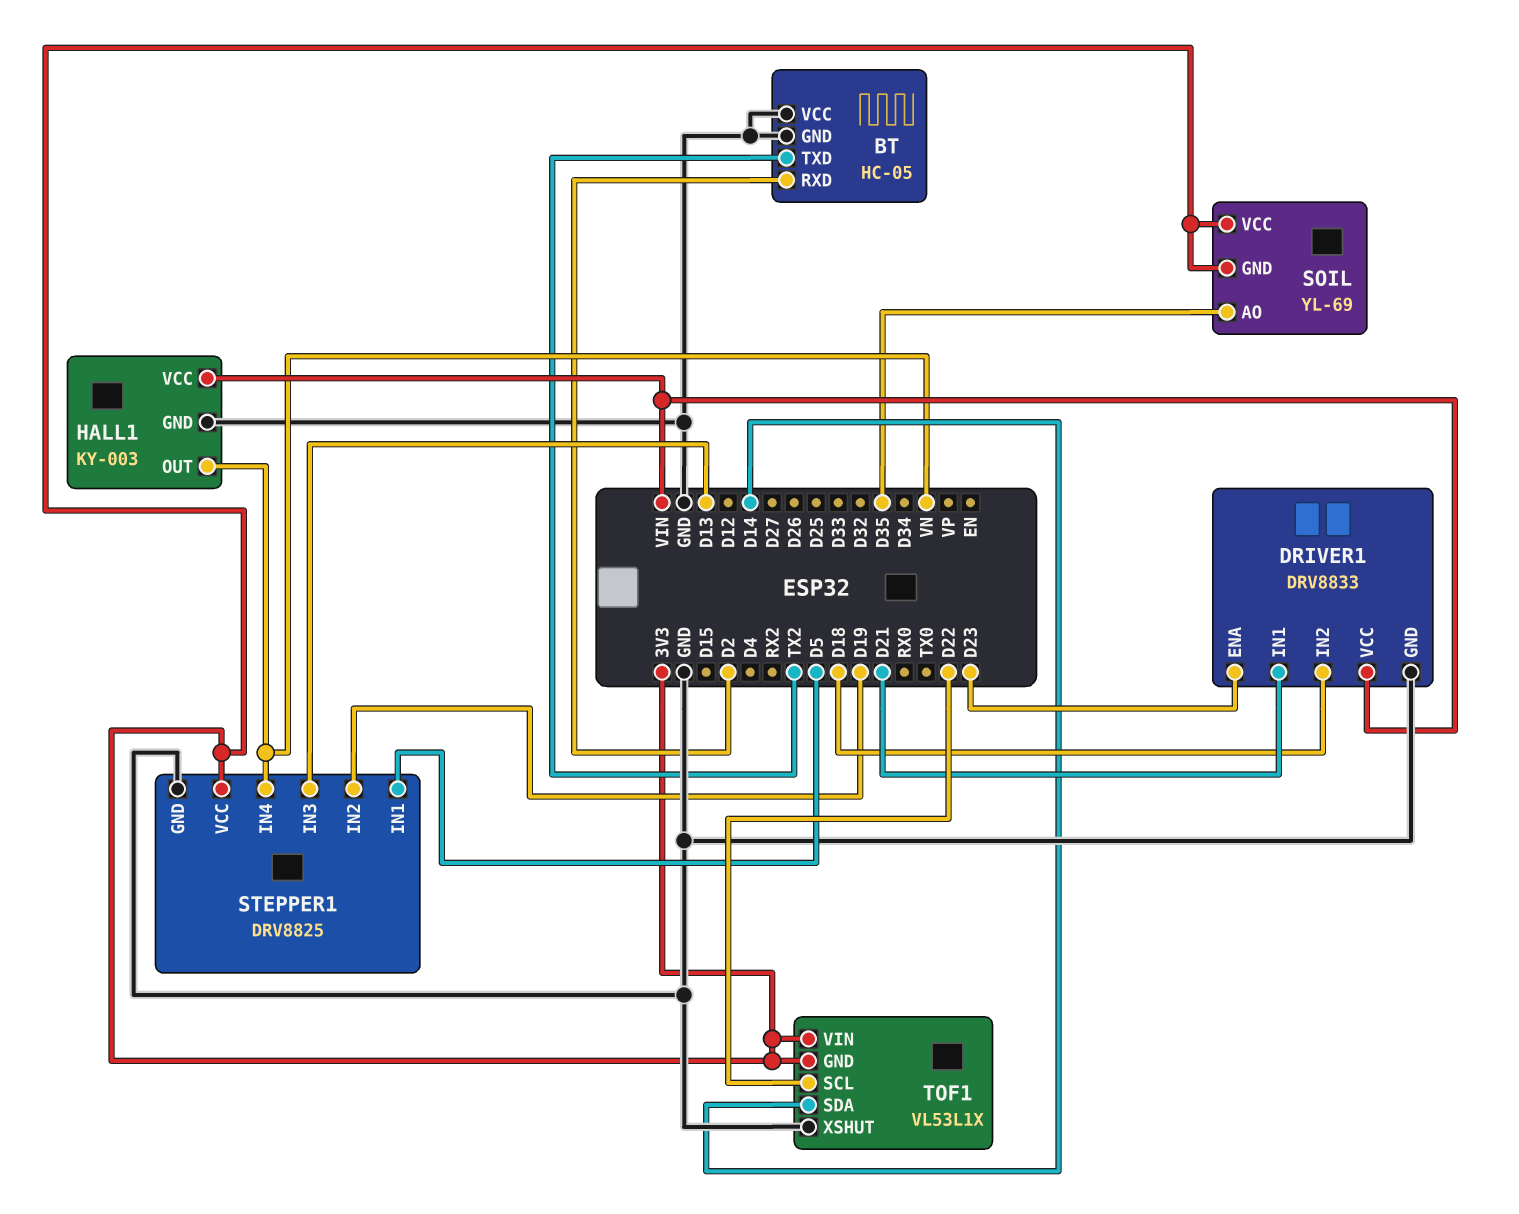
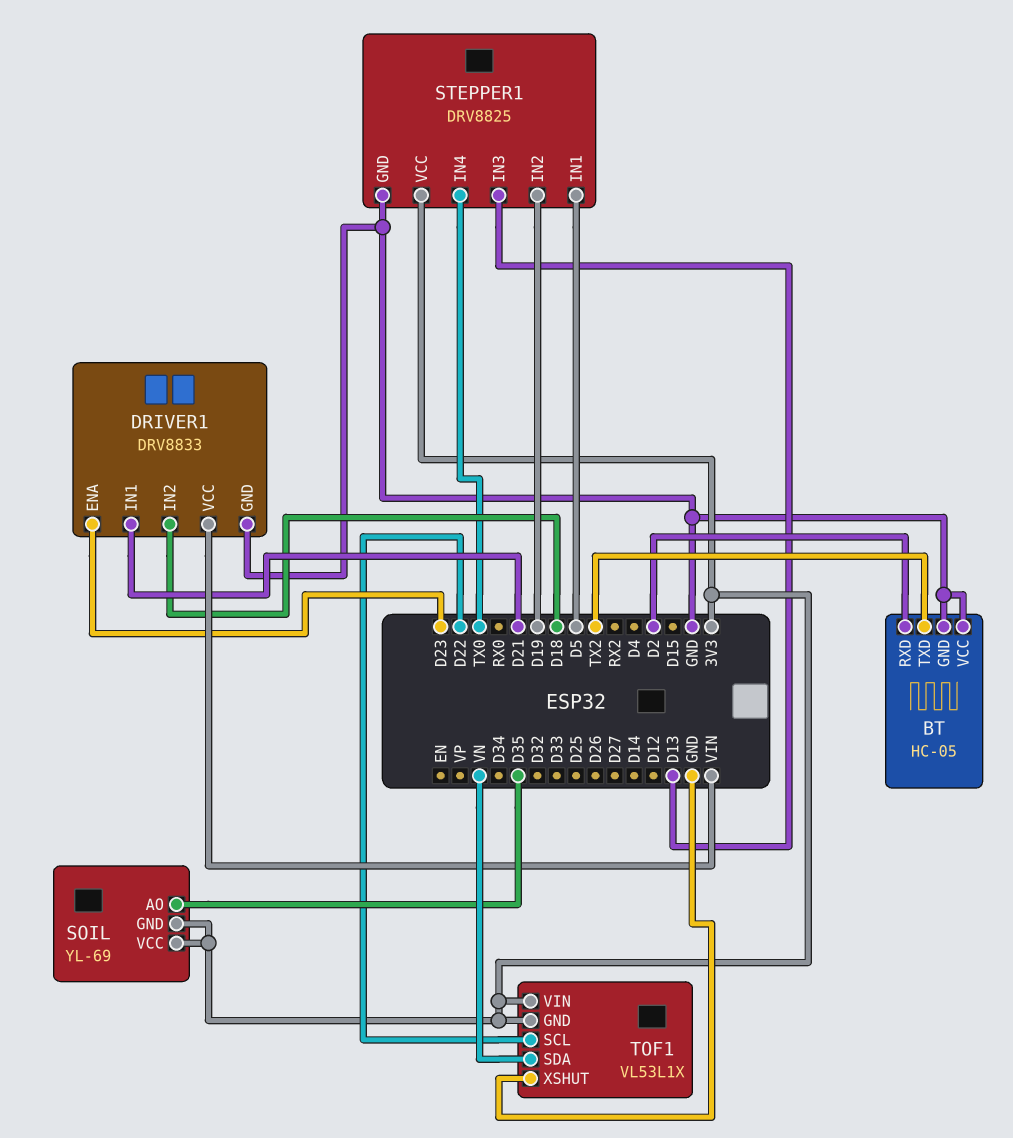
HALL1: KY-003 -> none
HALL1 pin GND: GND -> none
HALL1 pin OUT: VN -> none
HALL1 pin VCC: VIN -> none
STEPPER1 pin IN4: VN -> TX0
TOF1 pin SDA: D14 -> VN

